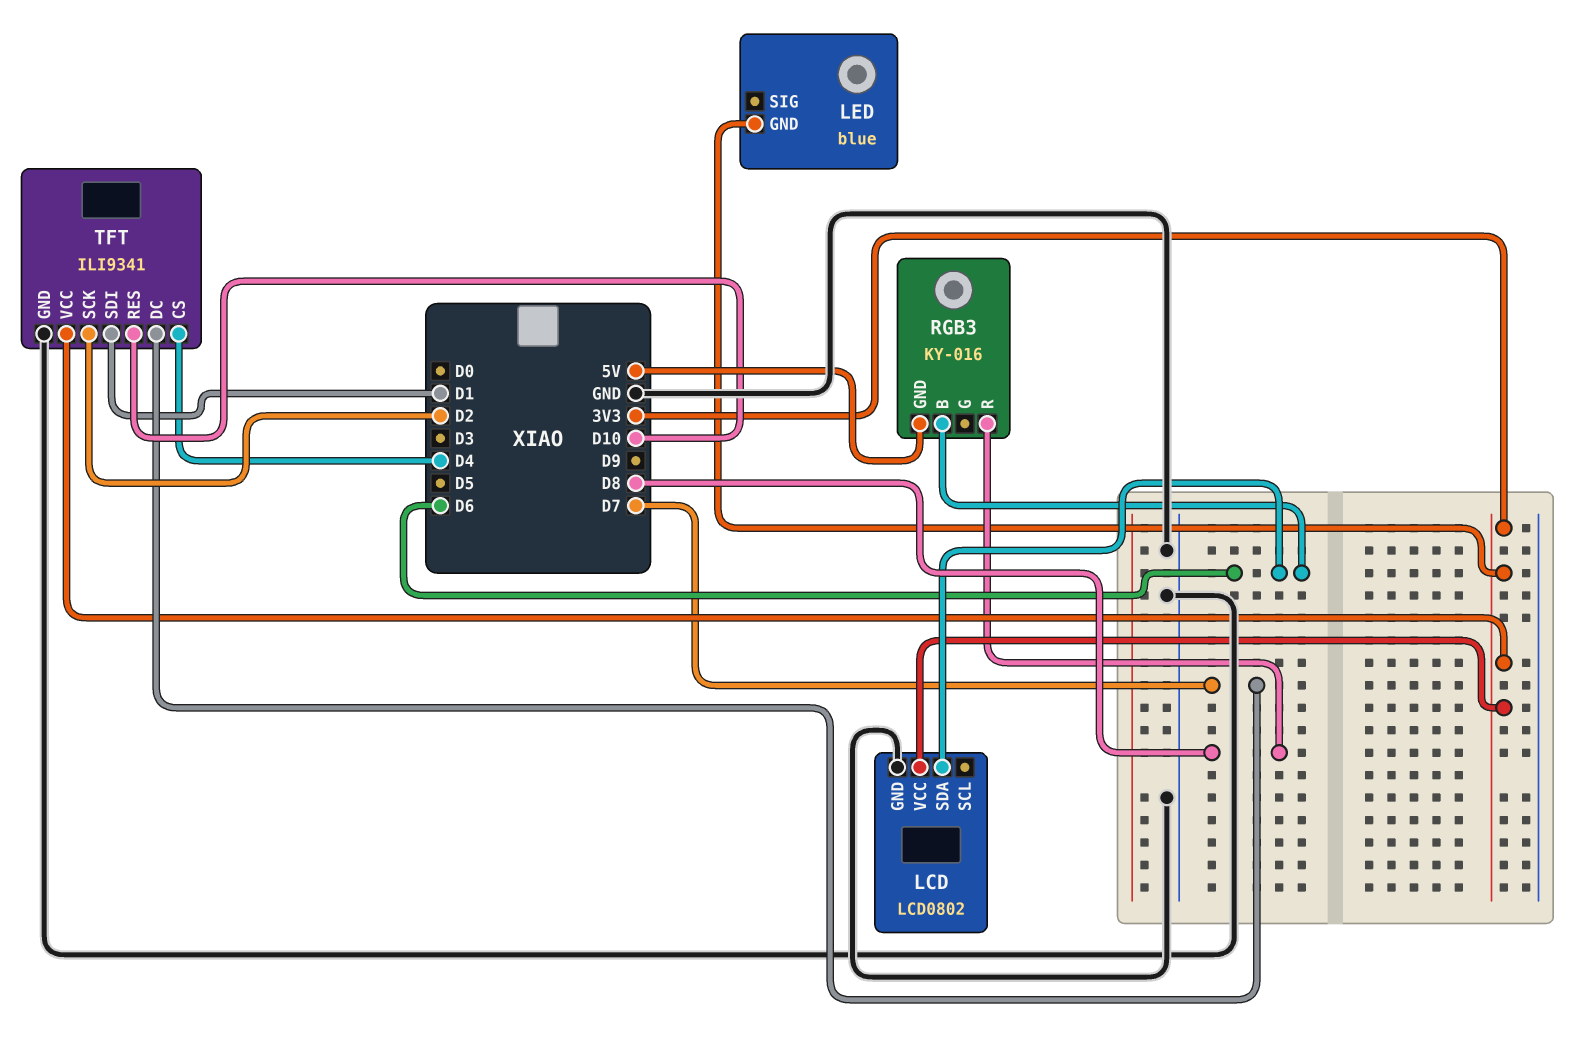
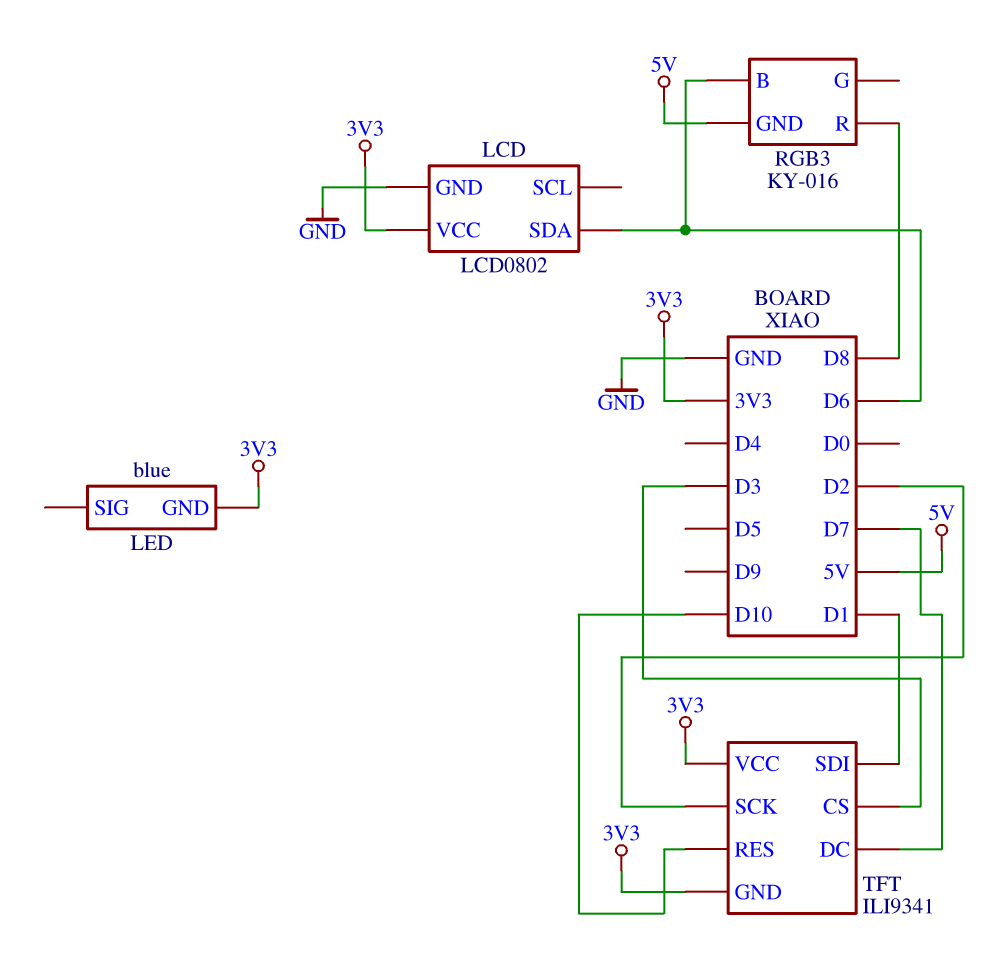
TFT pin CS: D4 -> D3
TFT pin GND: GND -> 3V3

